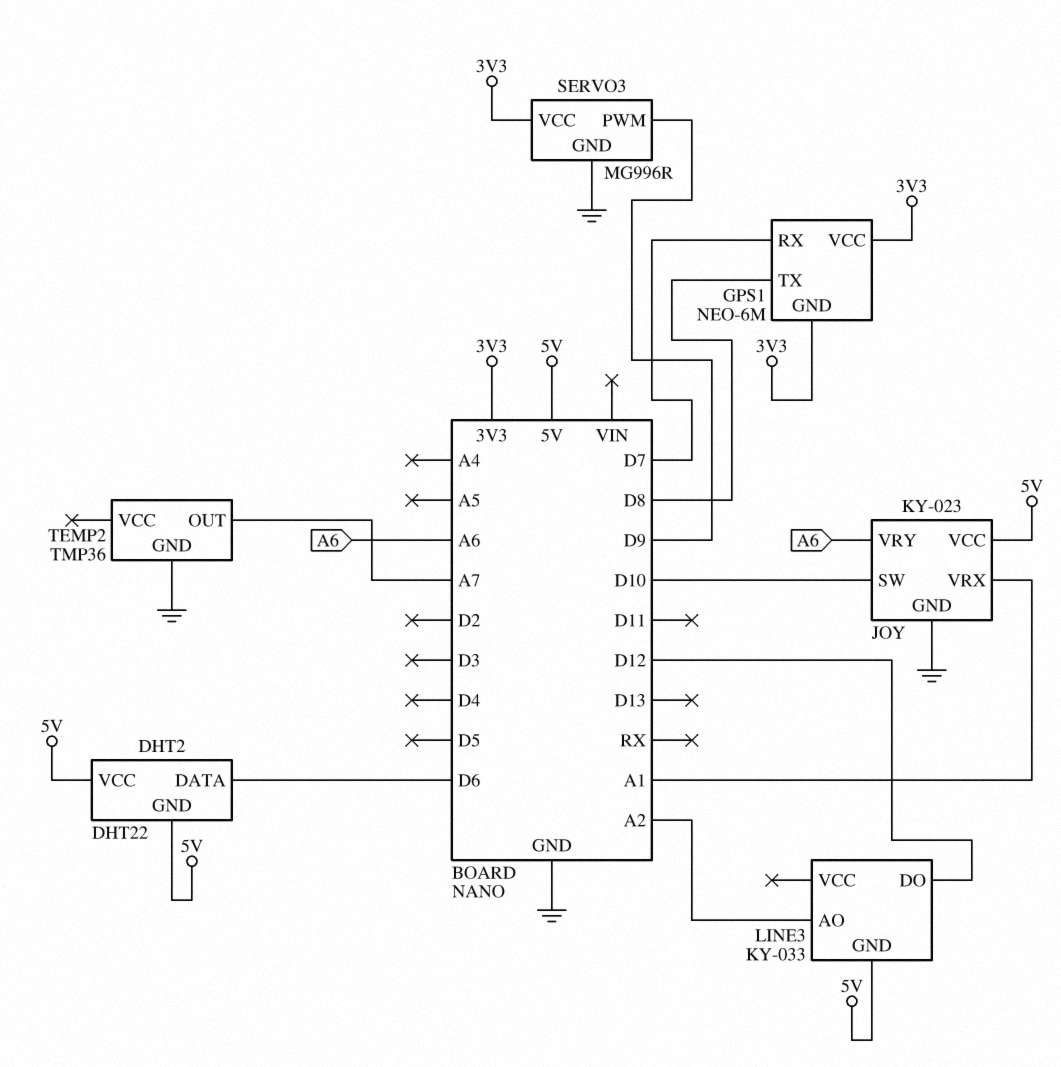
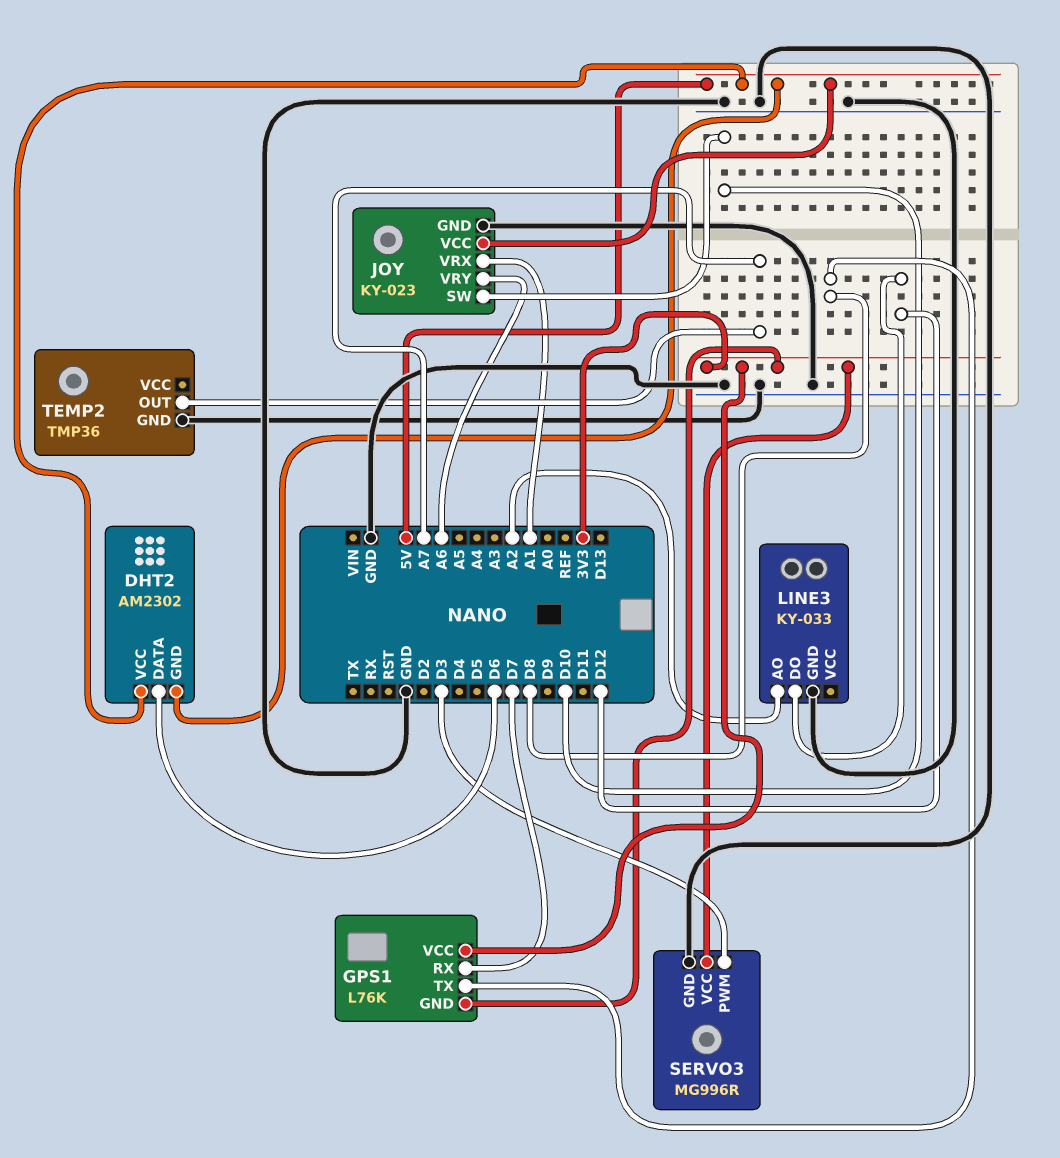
DHT2: DHT22 -> AM2302
GPS1: NEO-6M -> L76K
LINE3 pin GND: 5V -> GND
SERVO3 pin PWM: D9 -> D3

